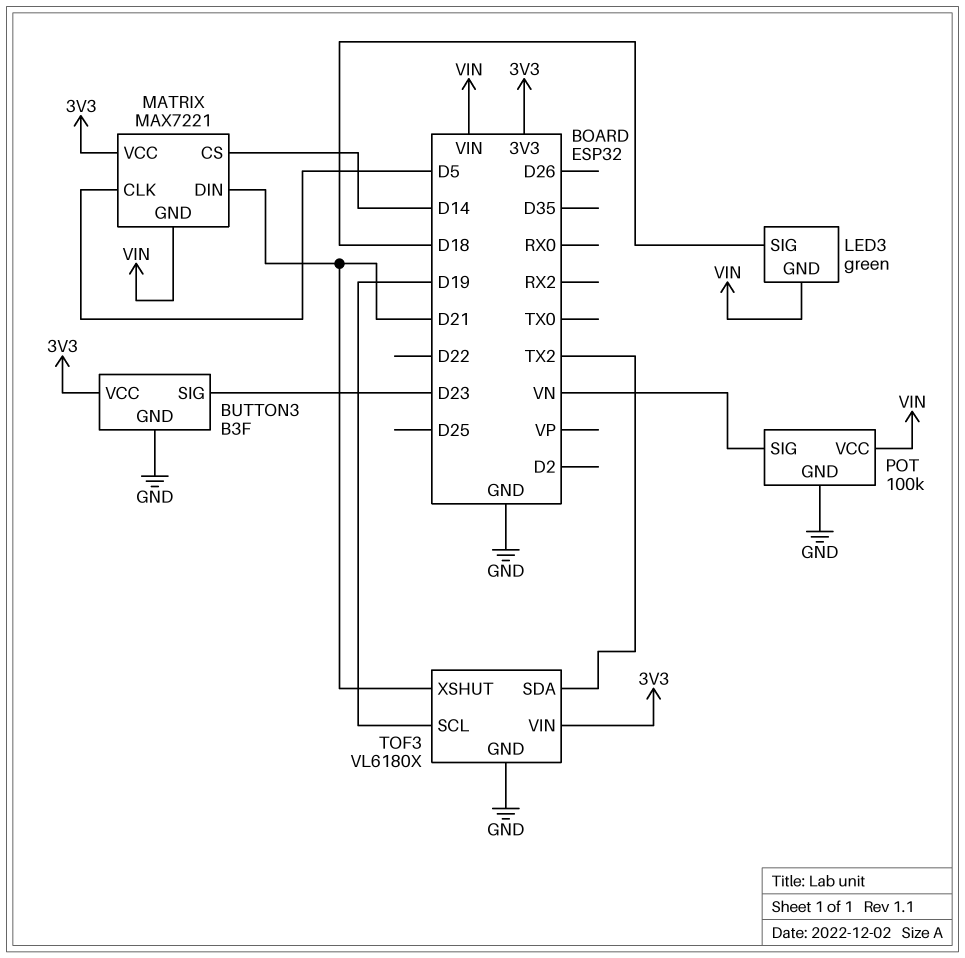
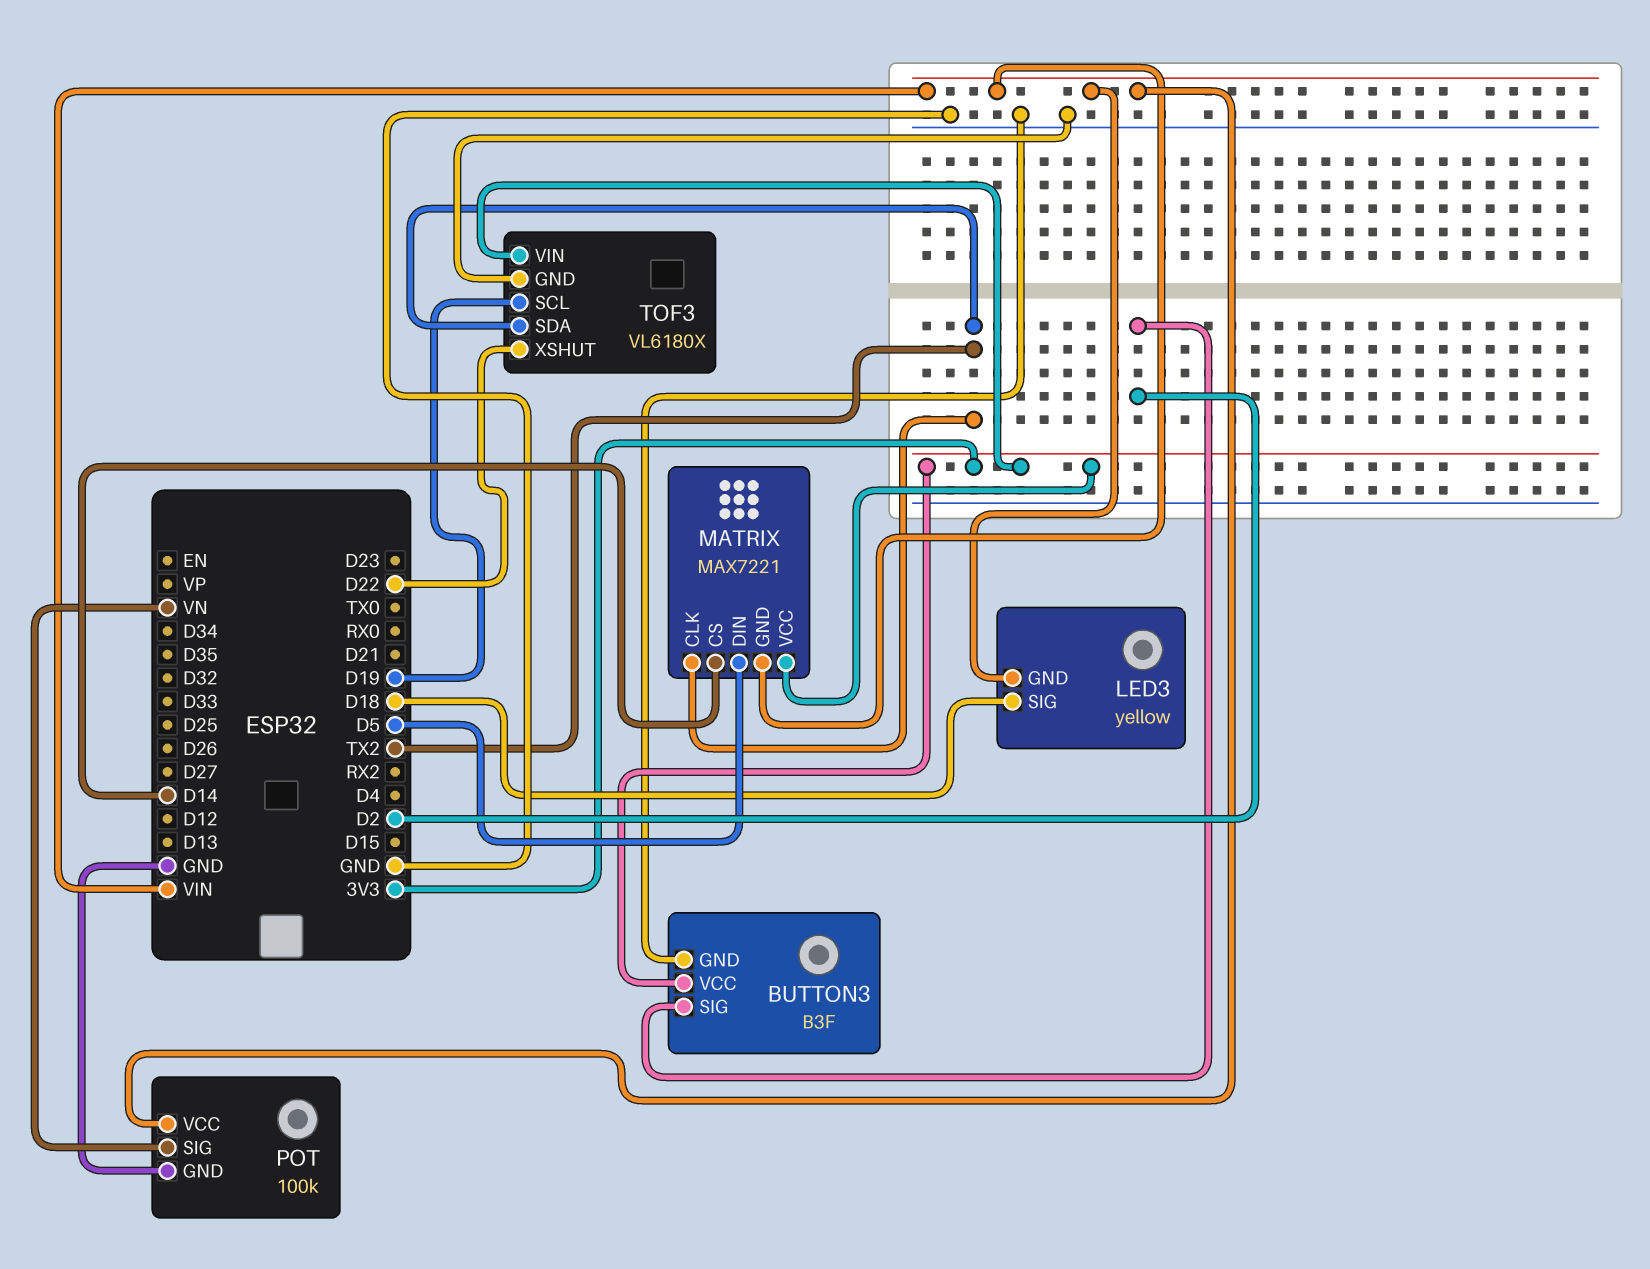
BUTTON3 pin SIG: D23 -> D2
LED3: green -> yellow
MATRIX pin CLK: D5 -> TX2
MATRIX pin DIN: D21 -> D5
TOF3 pin XSHUT: D21 -> D22

